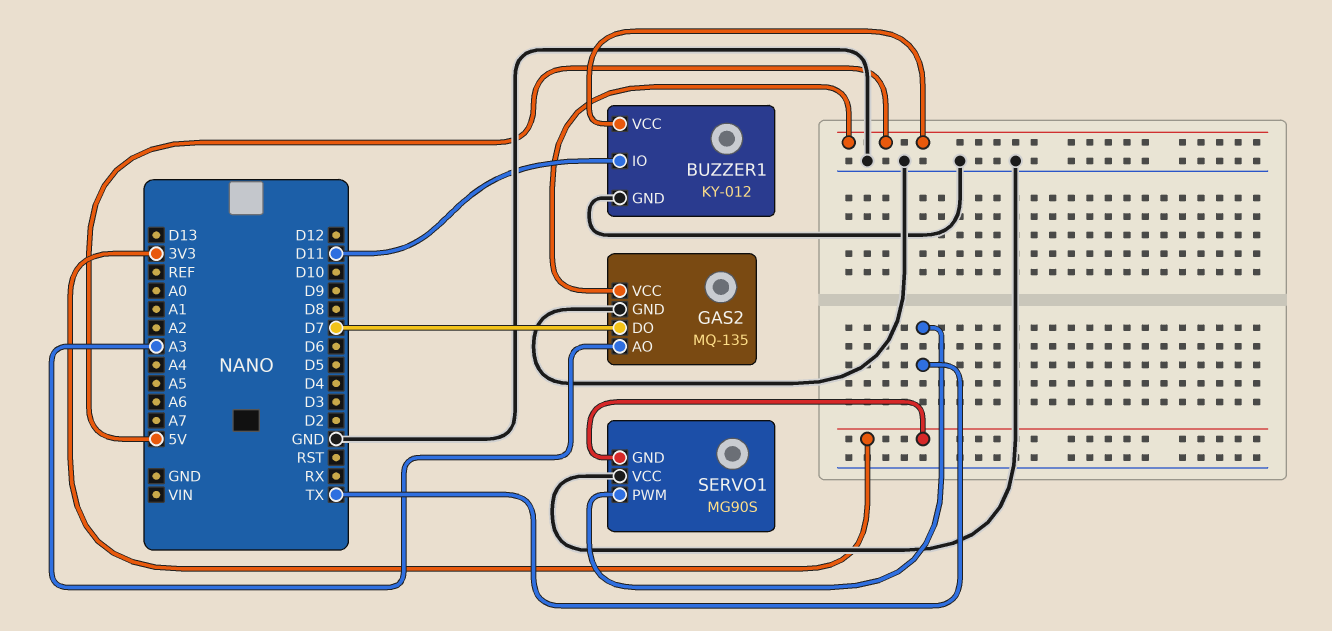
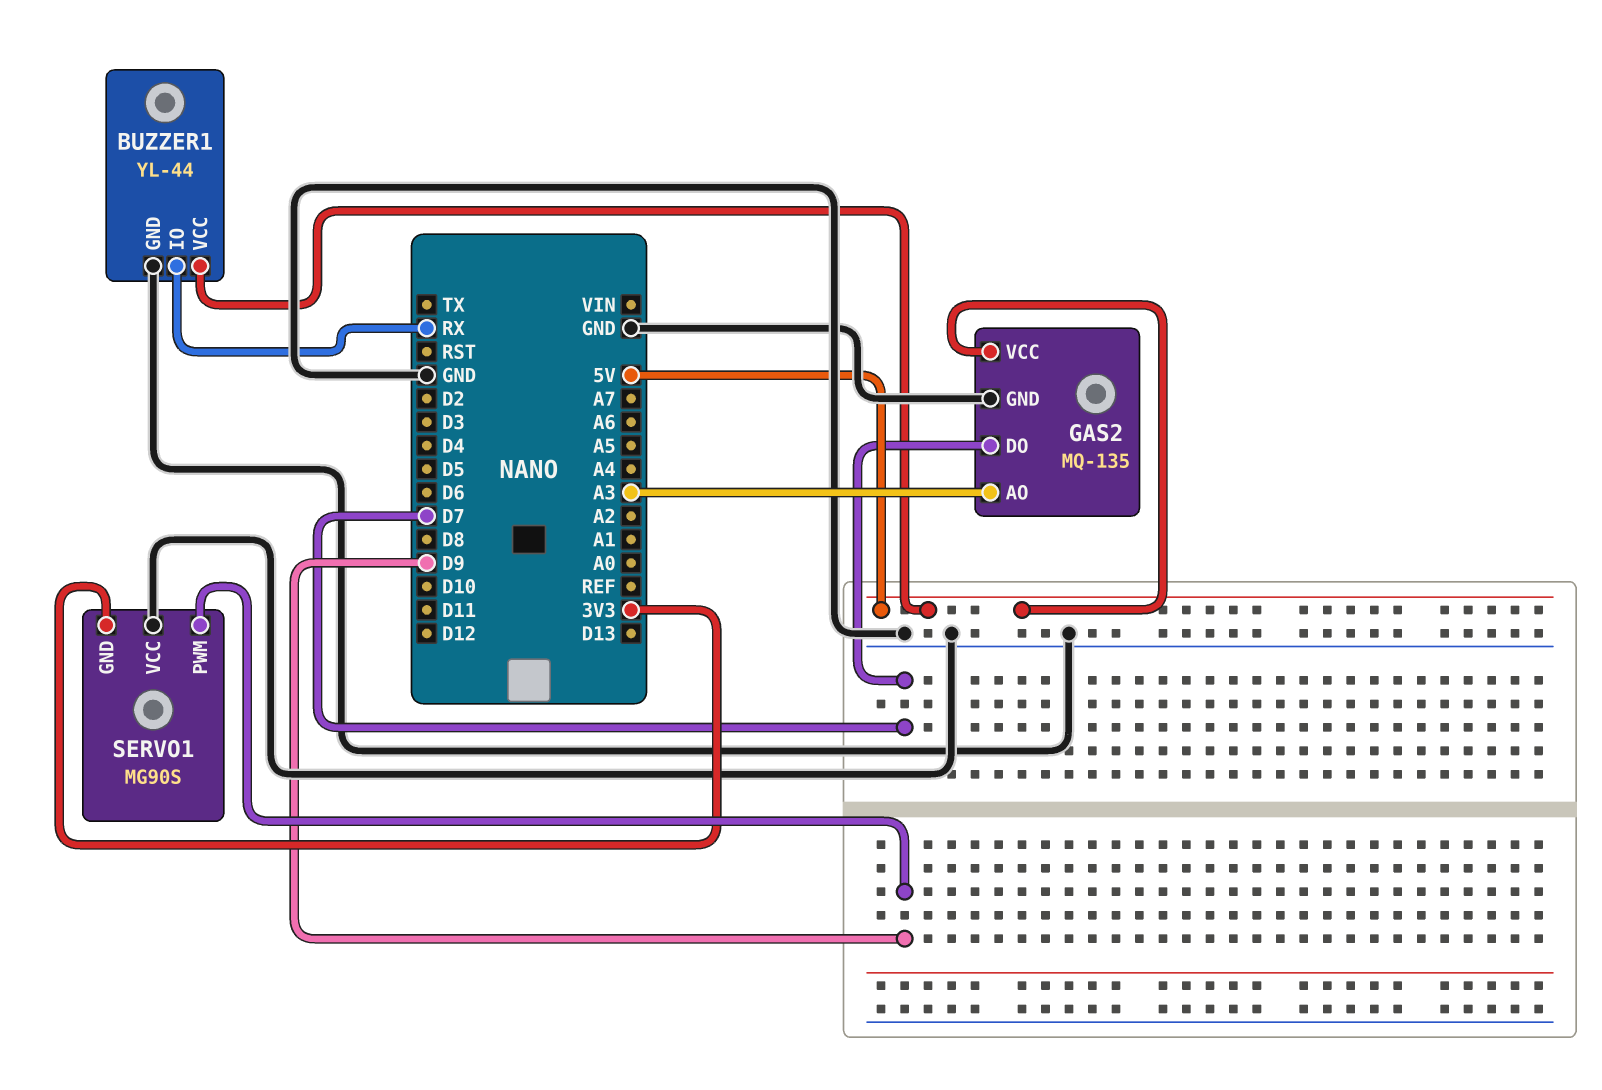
BUZZER1: KY-012 -> YL-44
BUZZER1 pin IO: D11 -> RX
SERVO1 pin PWM: TX -> D9

